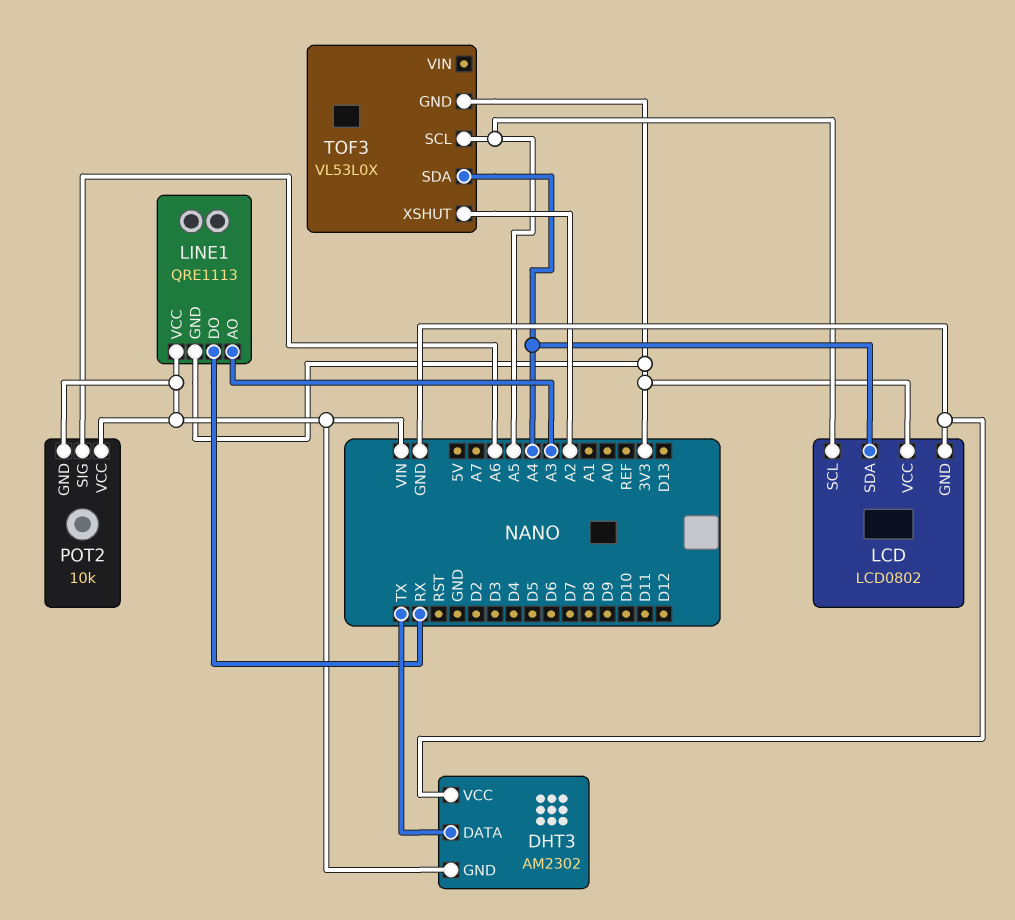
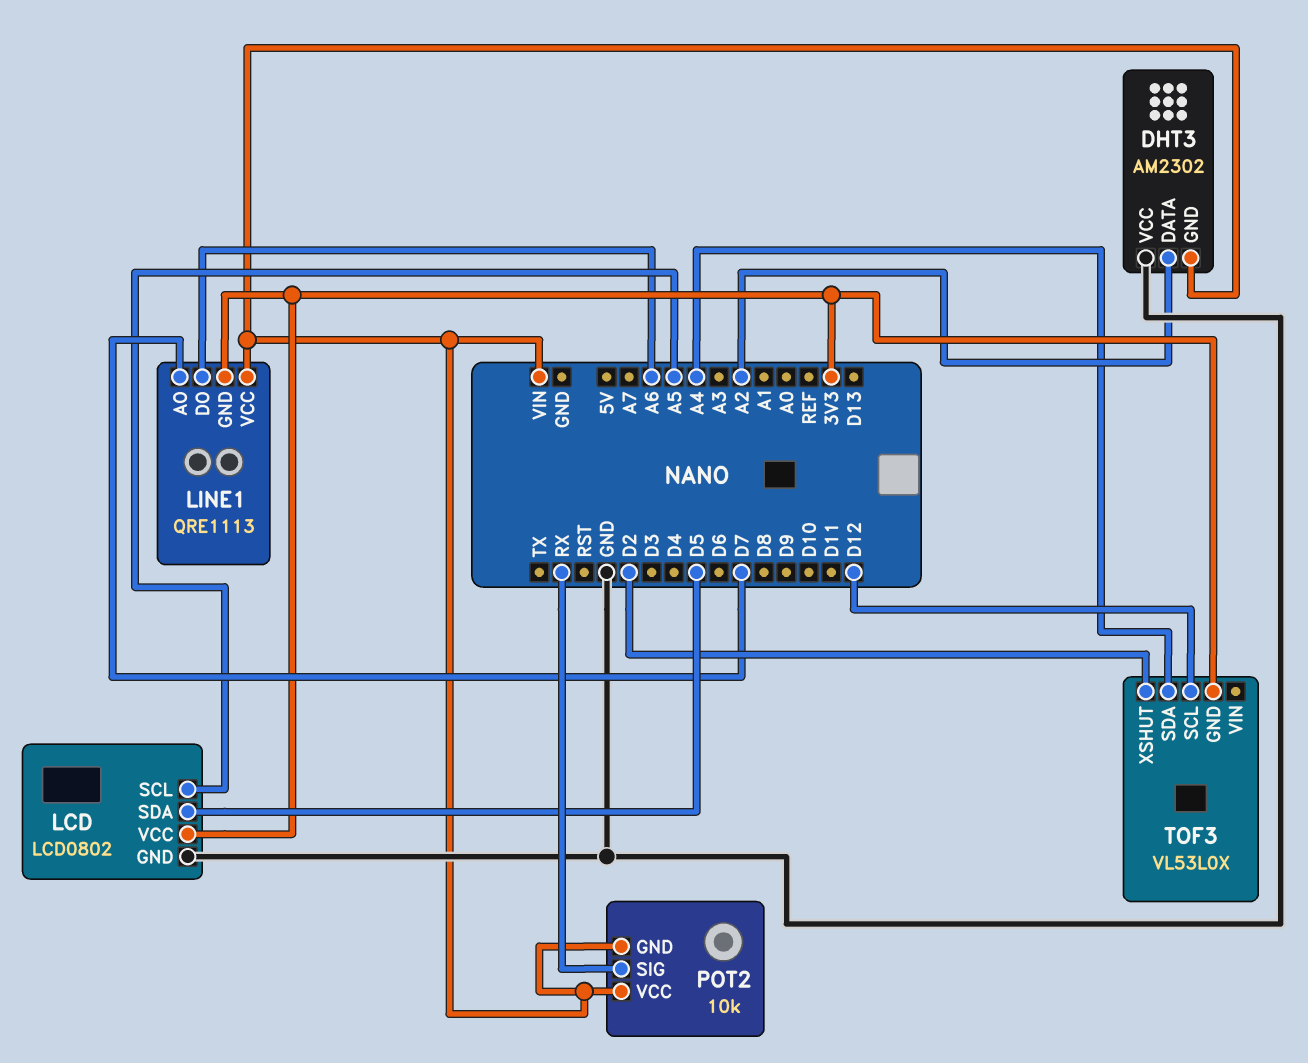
DHT3 pin DATA: TX -> A2
LCD pin SDA: A4 -> D5
LINE1 pin AO: A3 -> D7
LINE1 pin DO: RX -> A6
POT2 pin SIG: A6 -> RX
TOF3 pin SCL: A5 -> D12
TOF3 pin XSHUT: A2 -> D2

